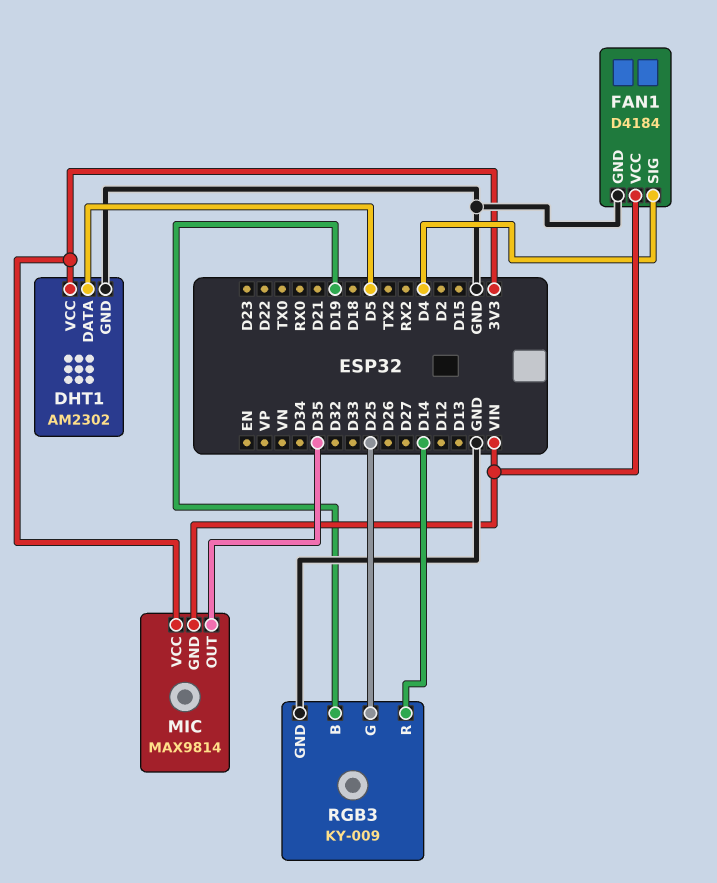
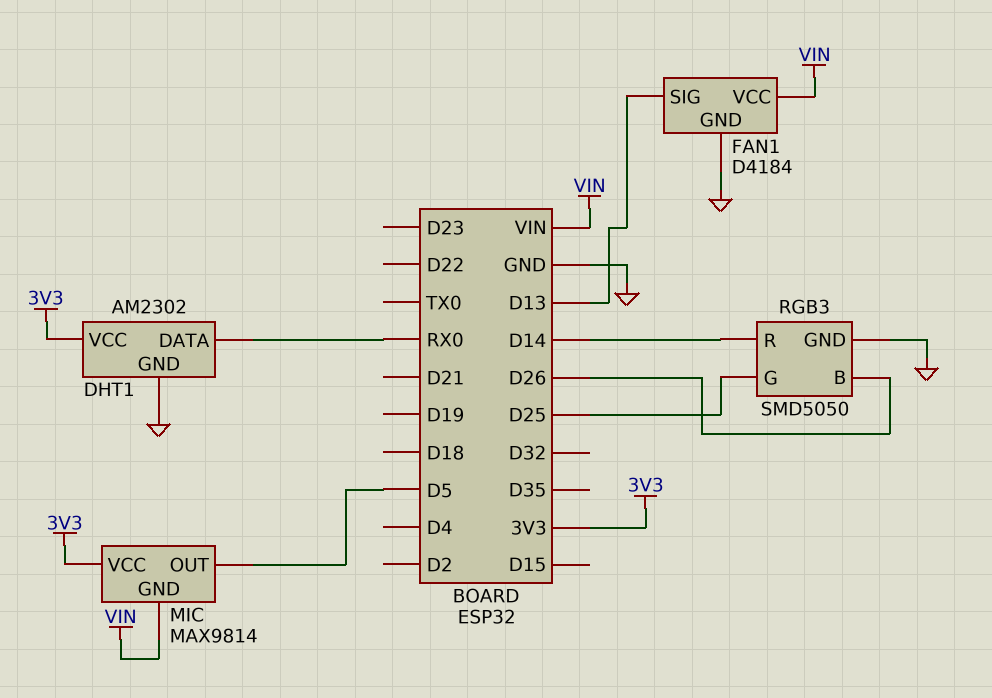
DHT1 pin DATA: D5 -> RX0
FAN1 pin SIG: D4 -> D13
MIC pin OUT: D35 -> D5
RGB3: KY-009 -> SMD5050
RGB3 pin B: D19 -> D26

